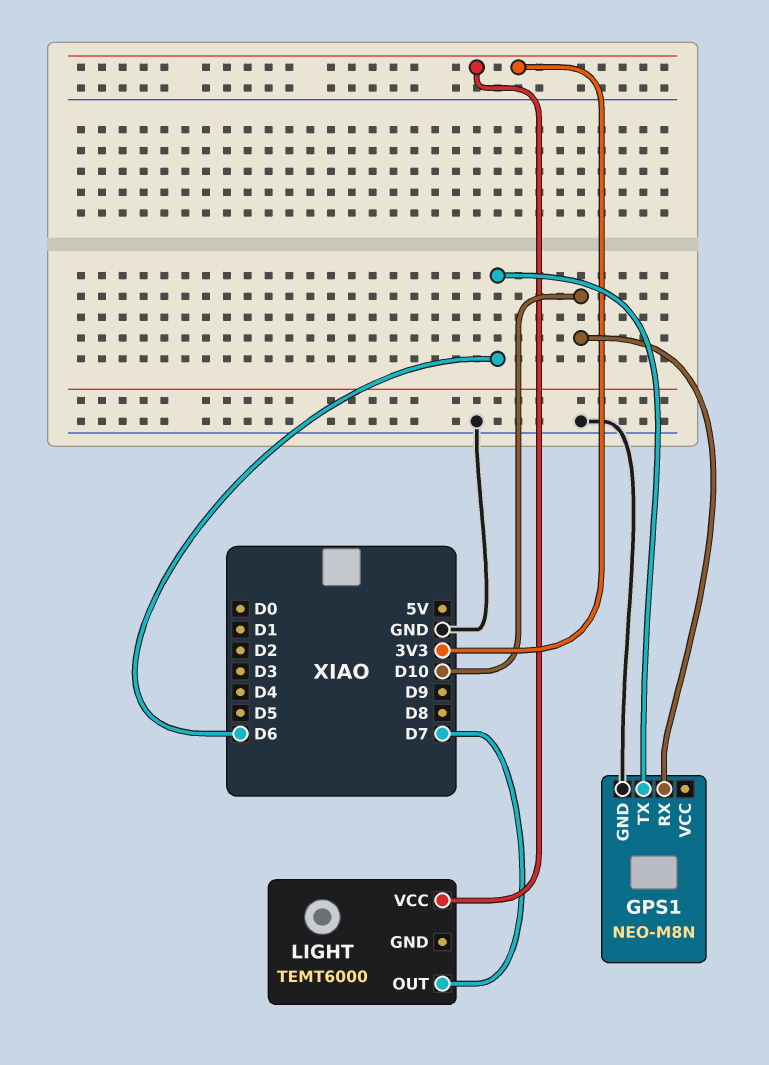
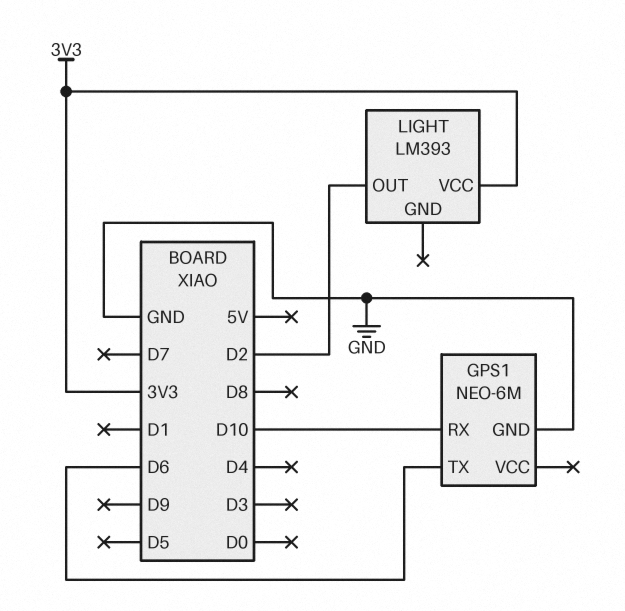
GPS1: NEO-M8N -> NEO-6M
LIGHT: TEMT6000 -> LM393
LIGHT pin OUT: D7 -> D2

